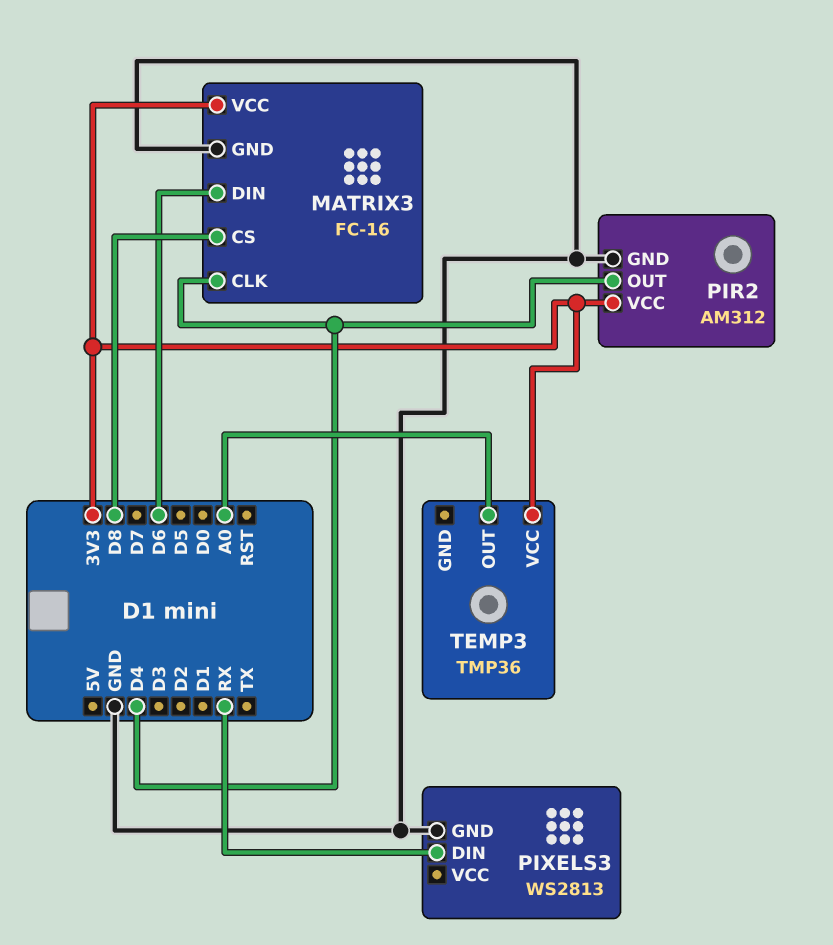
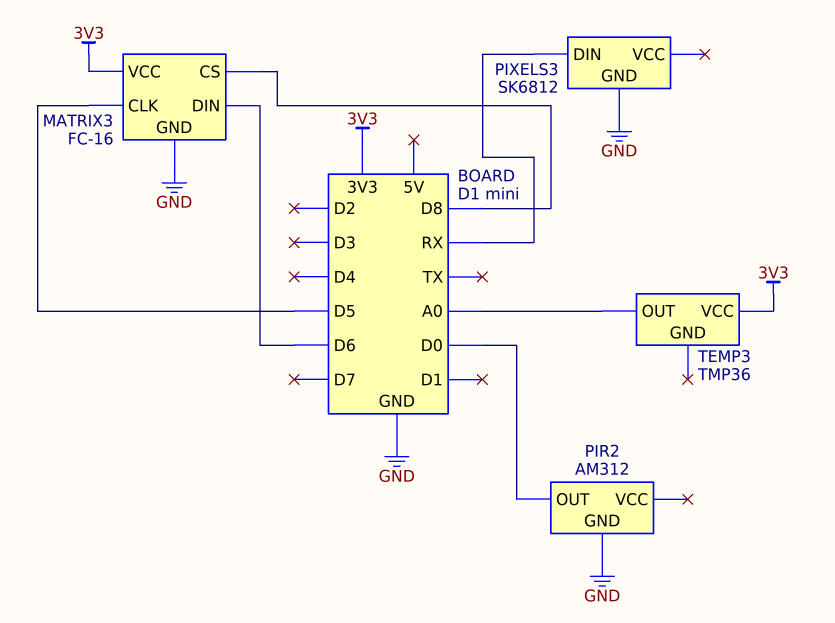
MATRIX3 pin CLK: D4 -> D5
PIR2 pin OUT: D4 -> D0
PIR2 pin VCC: 3V3 -> none
PIXELS3: WS2813 -> SK6812

